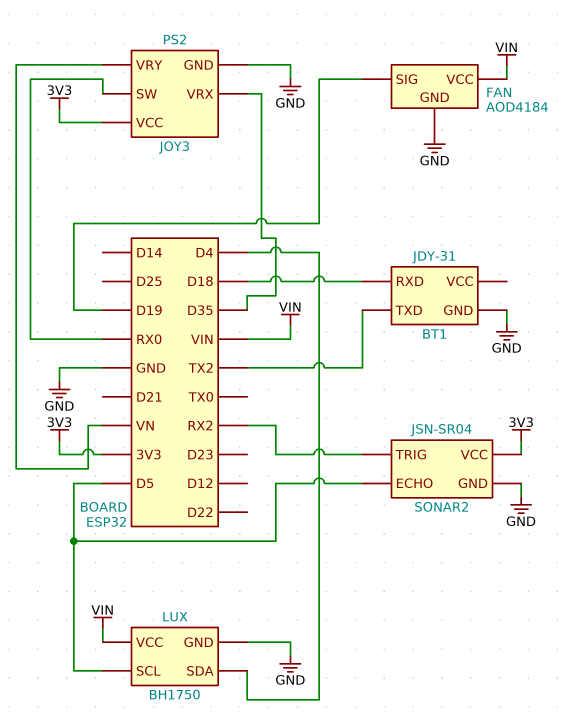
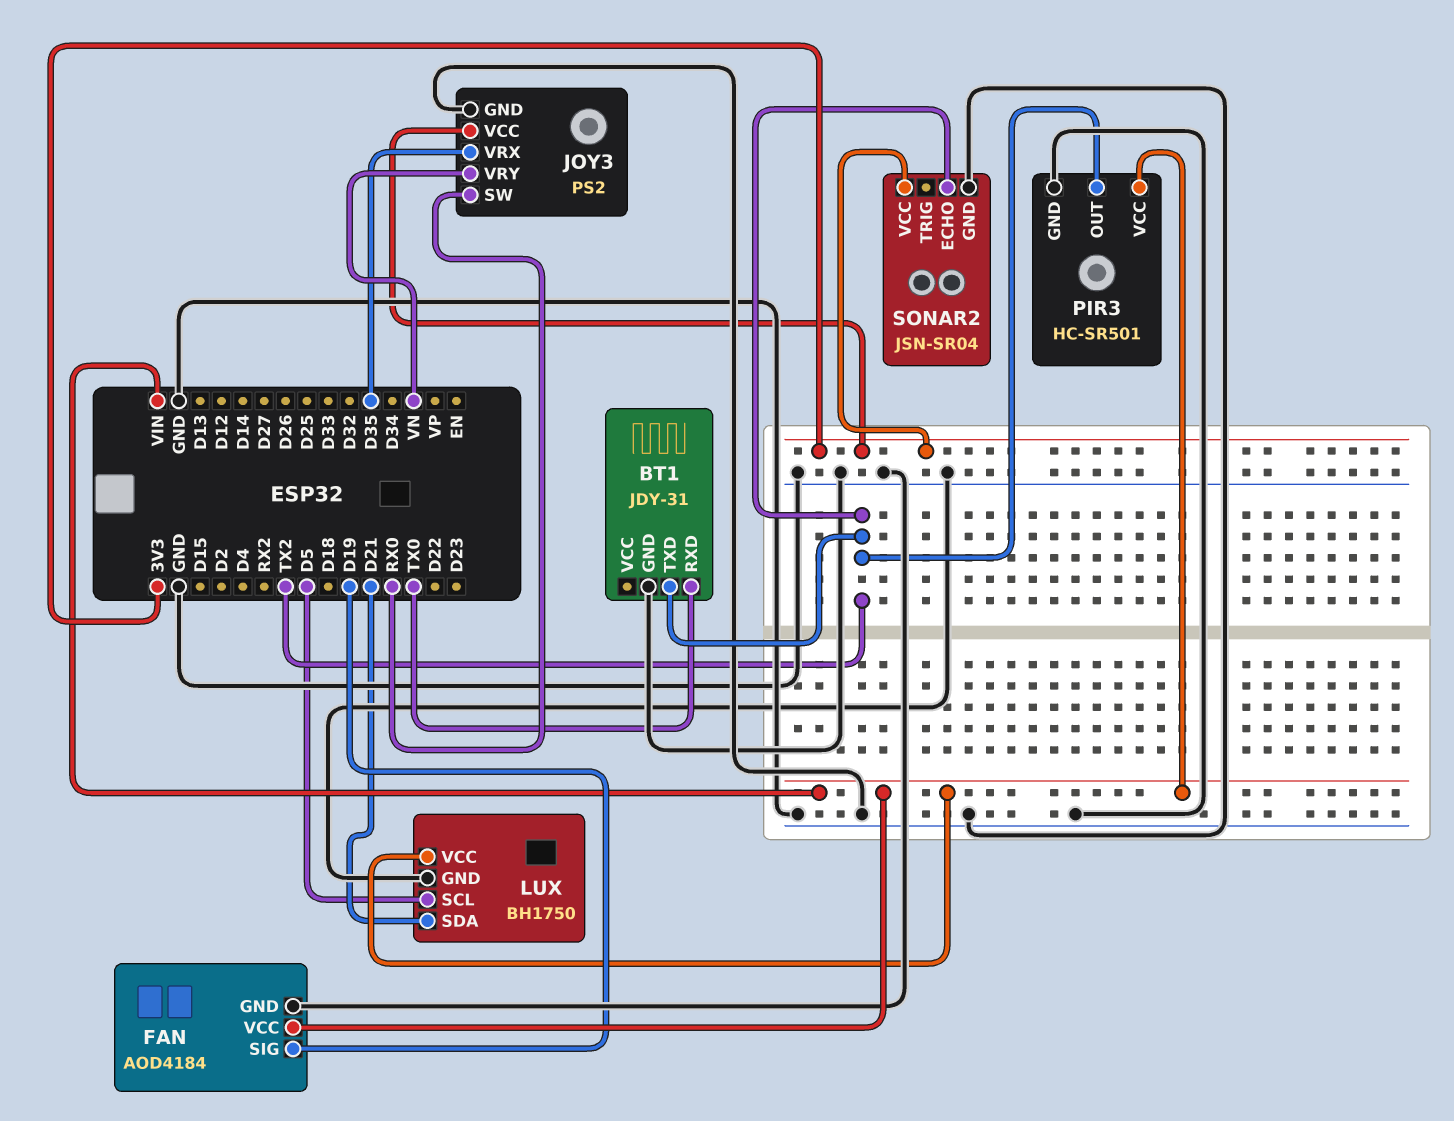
BT1 pin RXD: D18 -> TX0
LUX pin SDA: D4 -> D21
PIR3: none -> HC-SR501
PIR3 pin GND: none -> GND
PIR3 pin OUT: none -> TX2
PIR3 pin VCC: none -> VIN
SONAR2 pin ECHO: D5 -> TX2
SONAR2 pin TRIG: RX2 -> none

